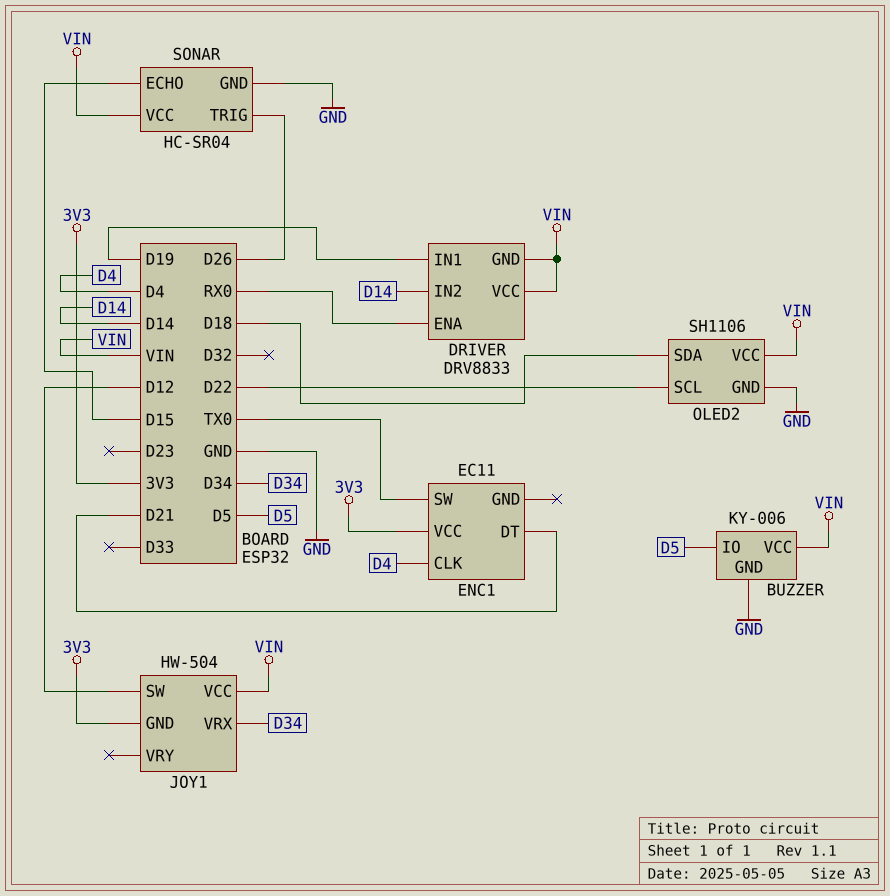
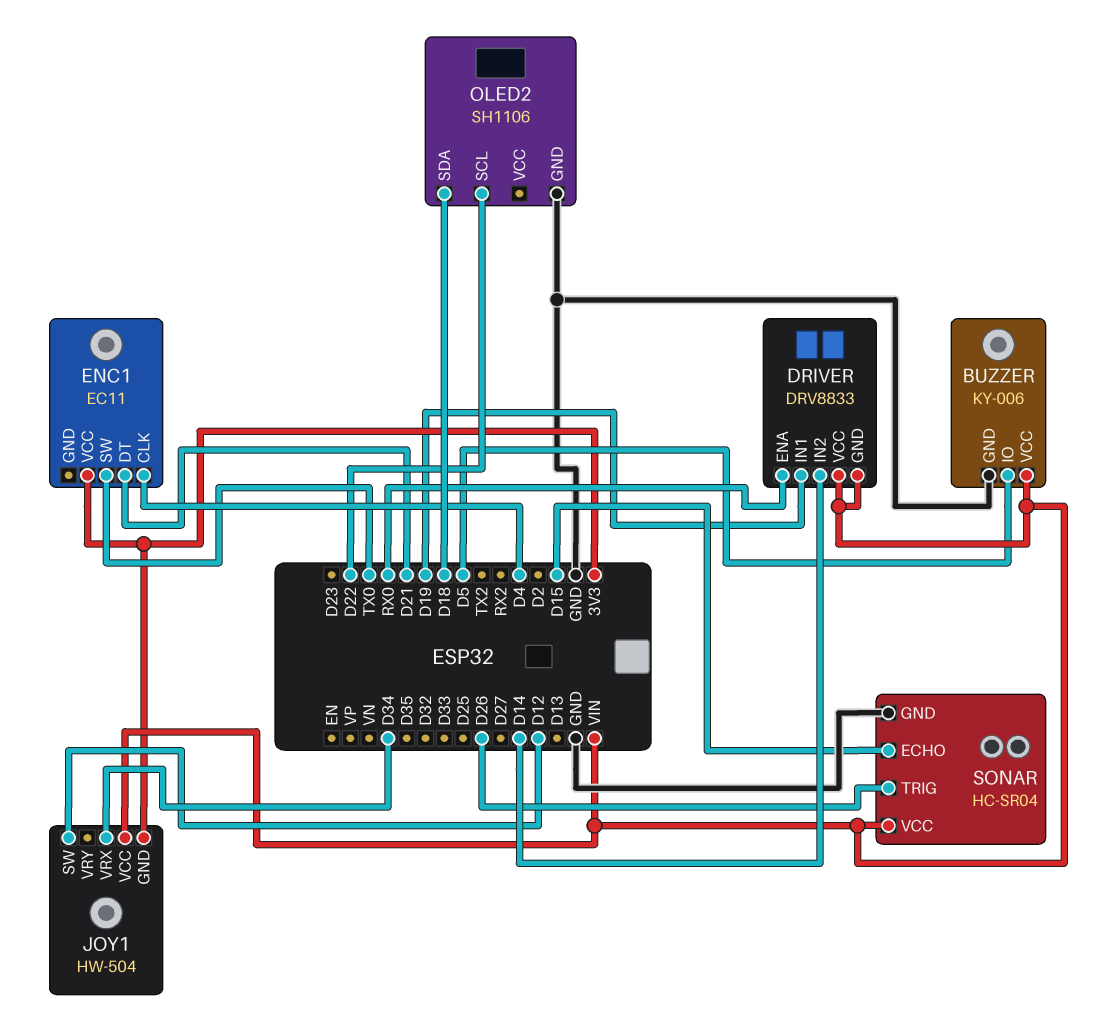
OLED2 pin VCC: VIN -> none

